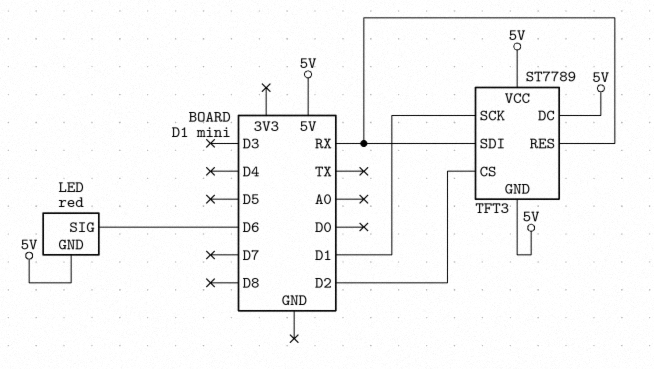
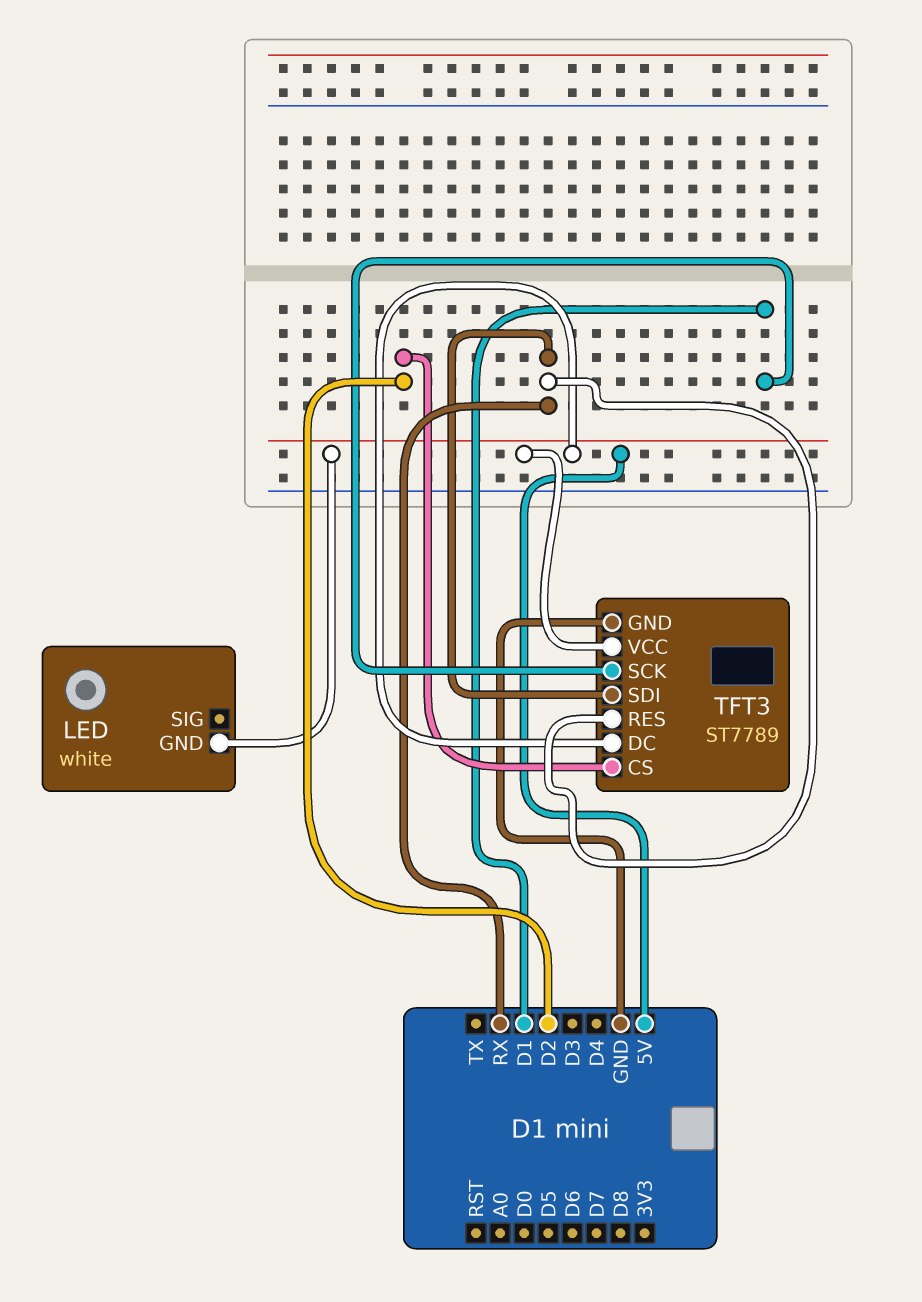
LED: red -> white
LED pin SIG: D6 -> none
TFT3 pin GND: 5V -> GND

